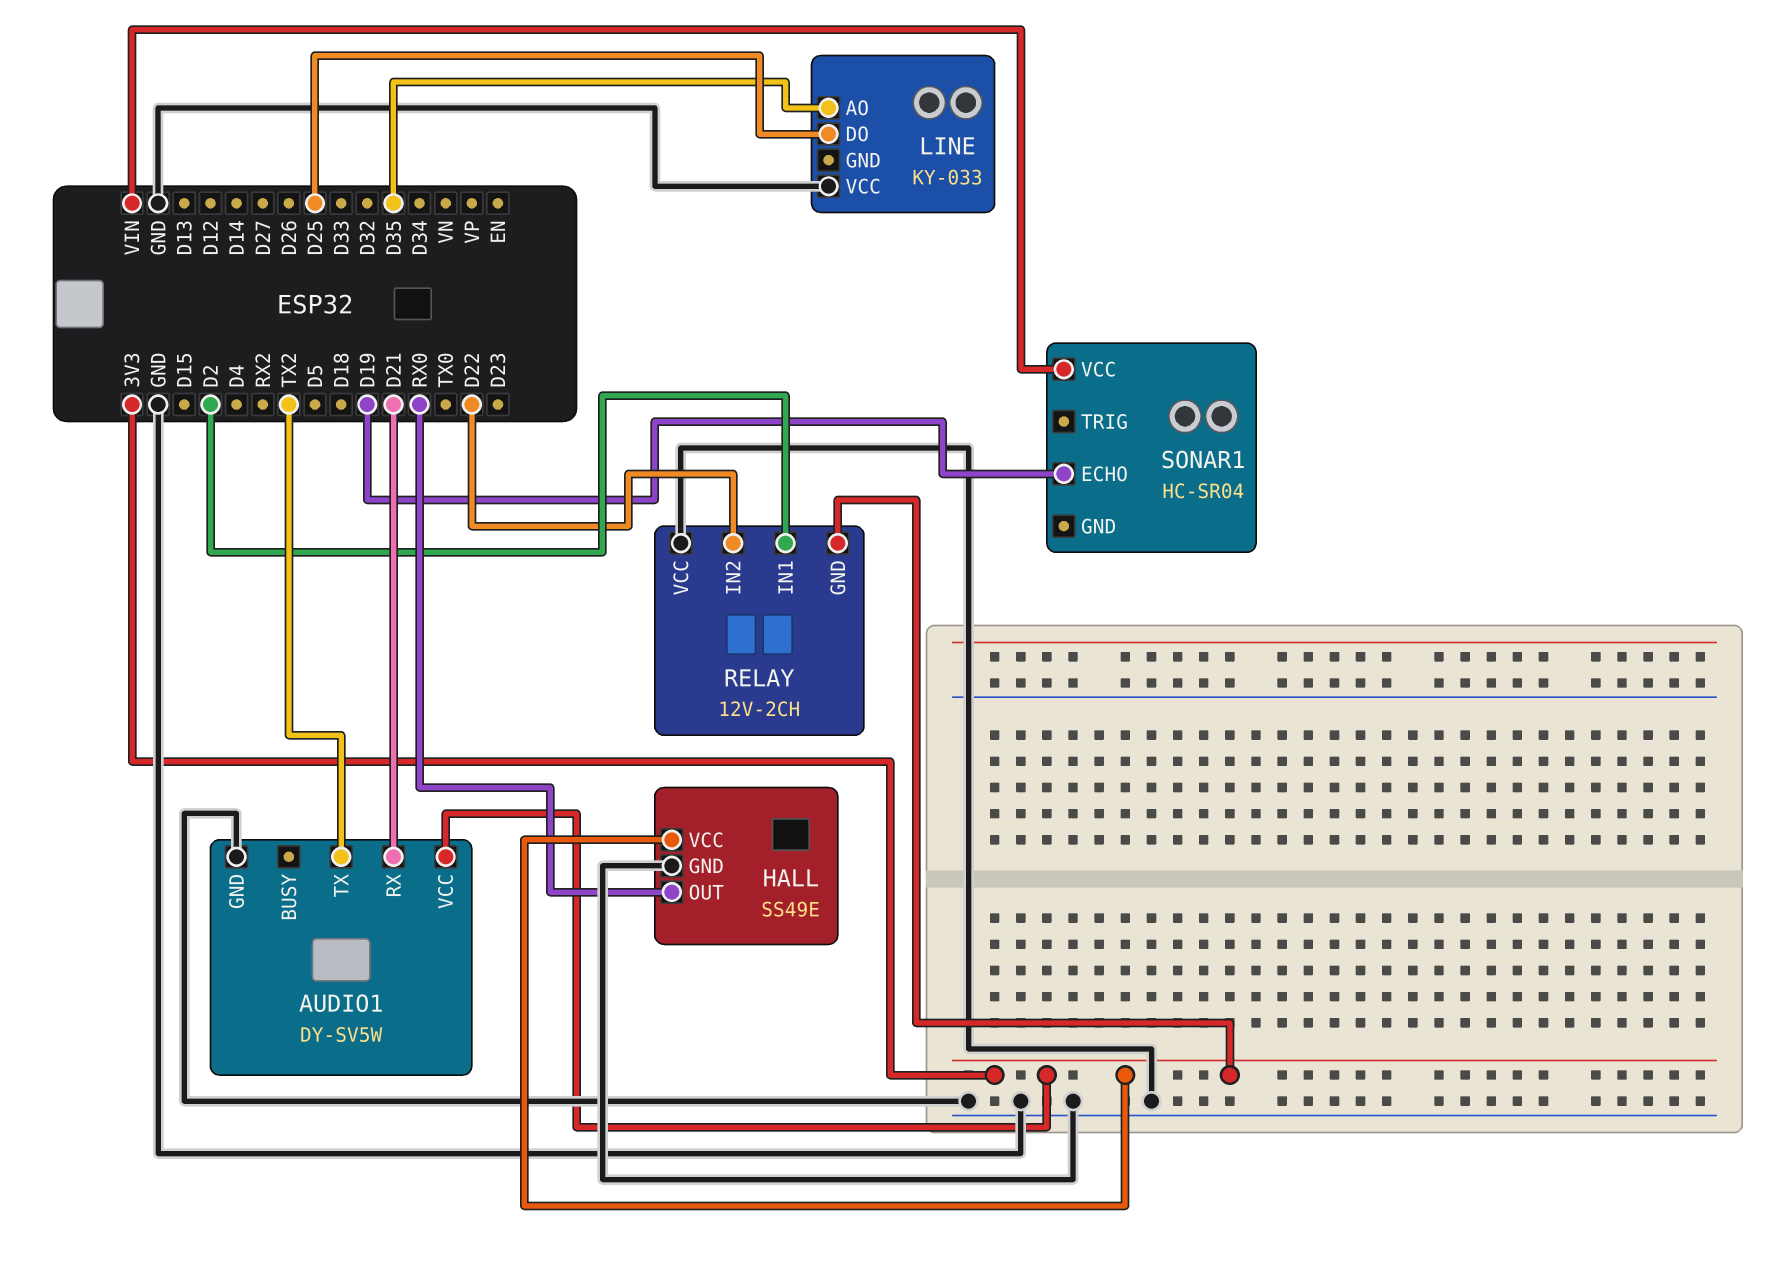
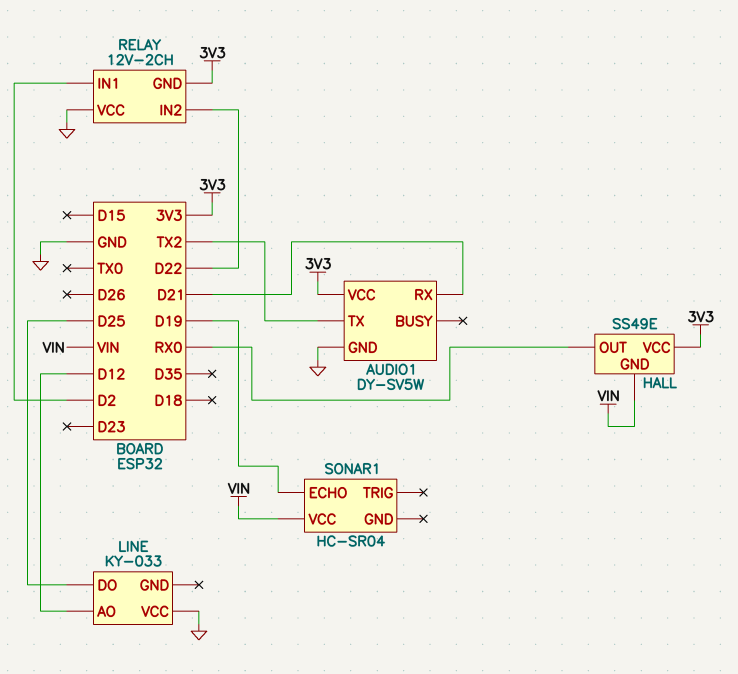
HALL pin GND: GND -> VIN
LINE pin AO: D35 -> D12

